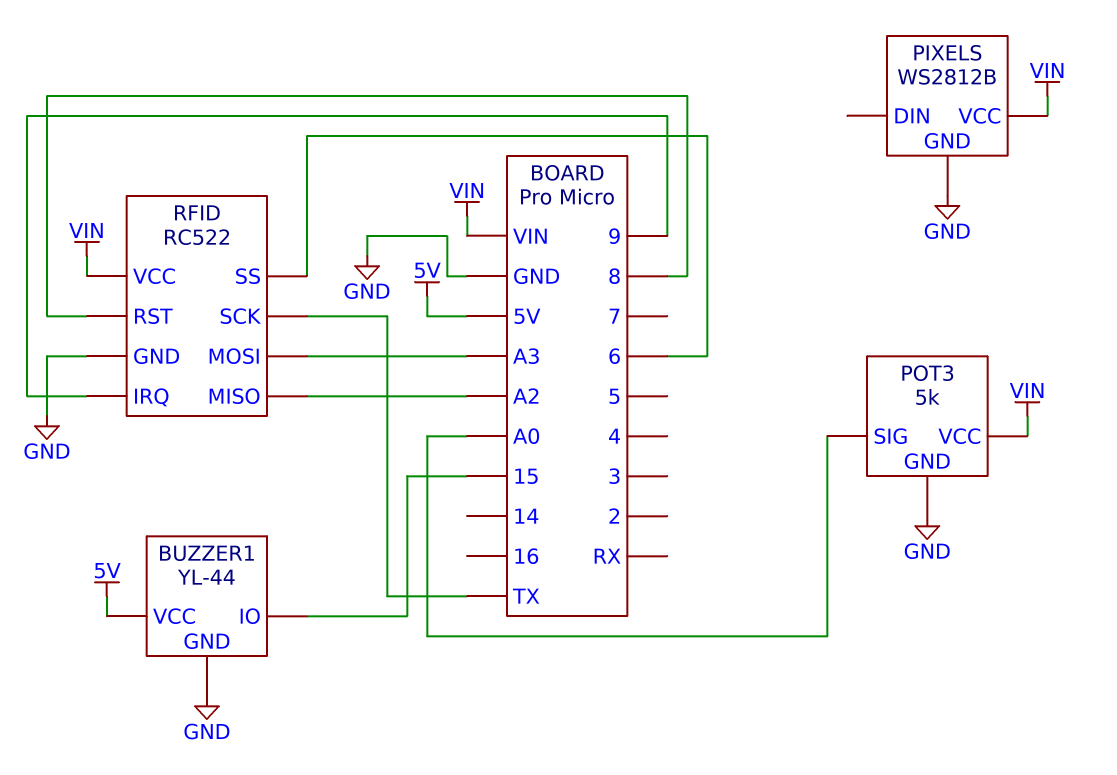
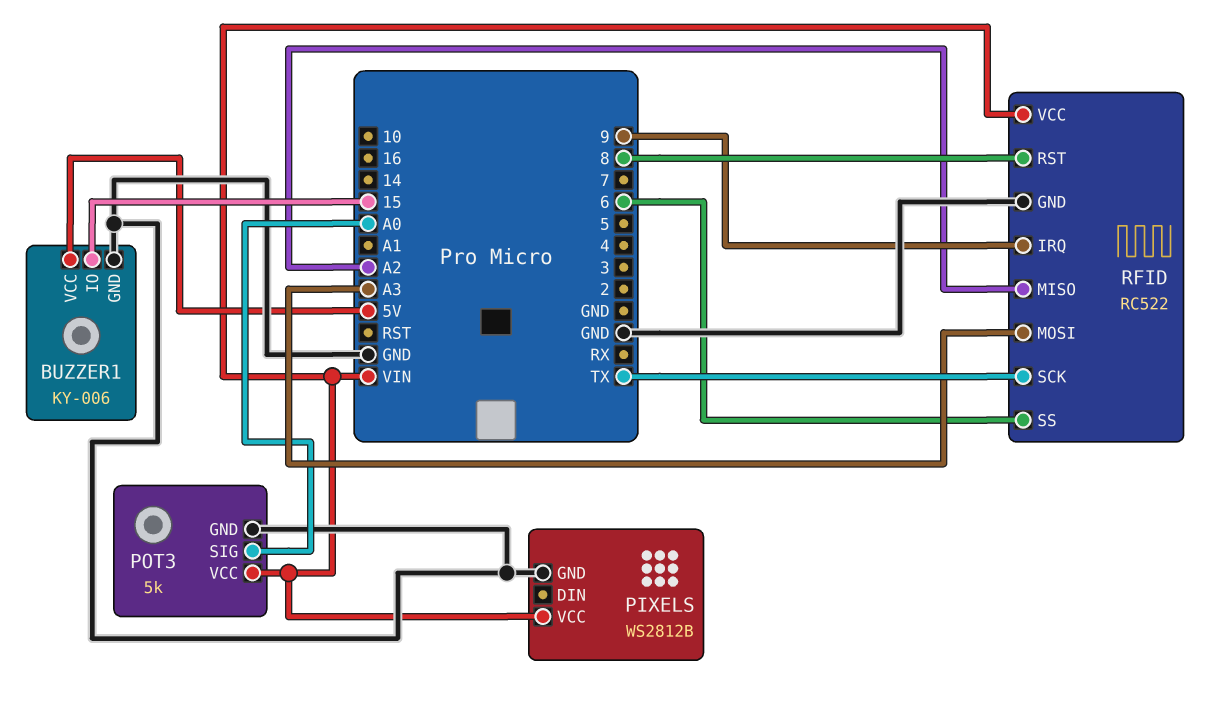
BUZZER1: YL-44 -> KY-006

